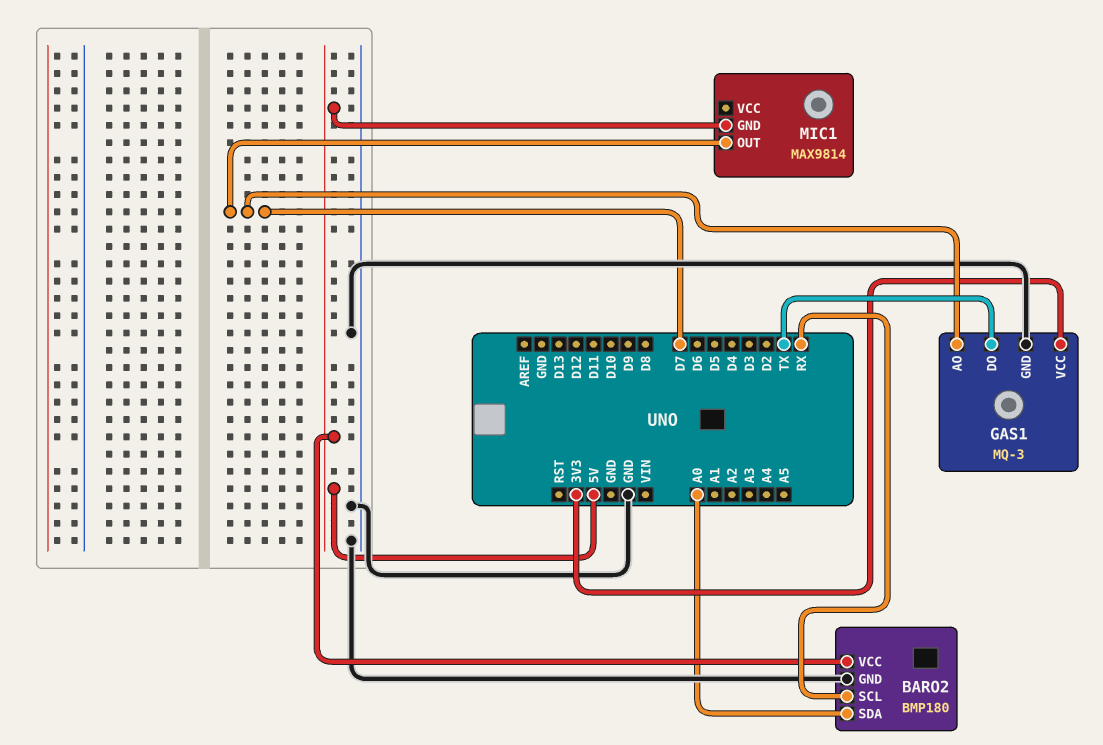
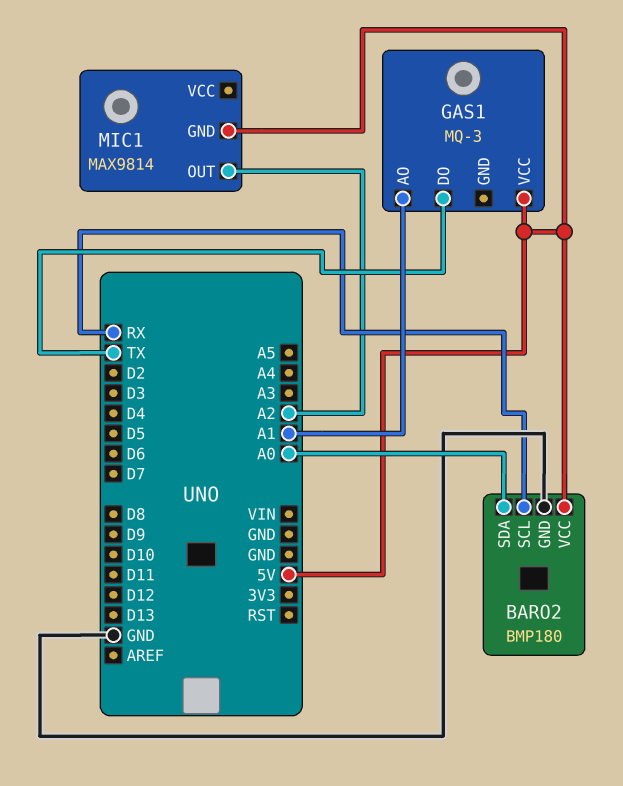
GAS1 pin AO: D7 -> A1
GAS1 pin GND: GND -> none
GAS1 pin VCC: 3V3 -> 5V
MIC1 pin OUT: D7 -> A2

